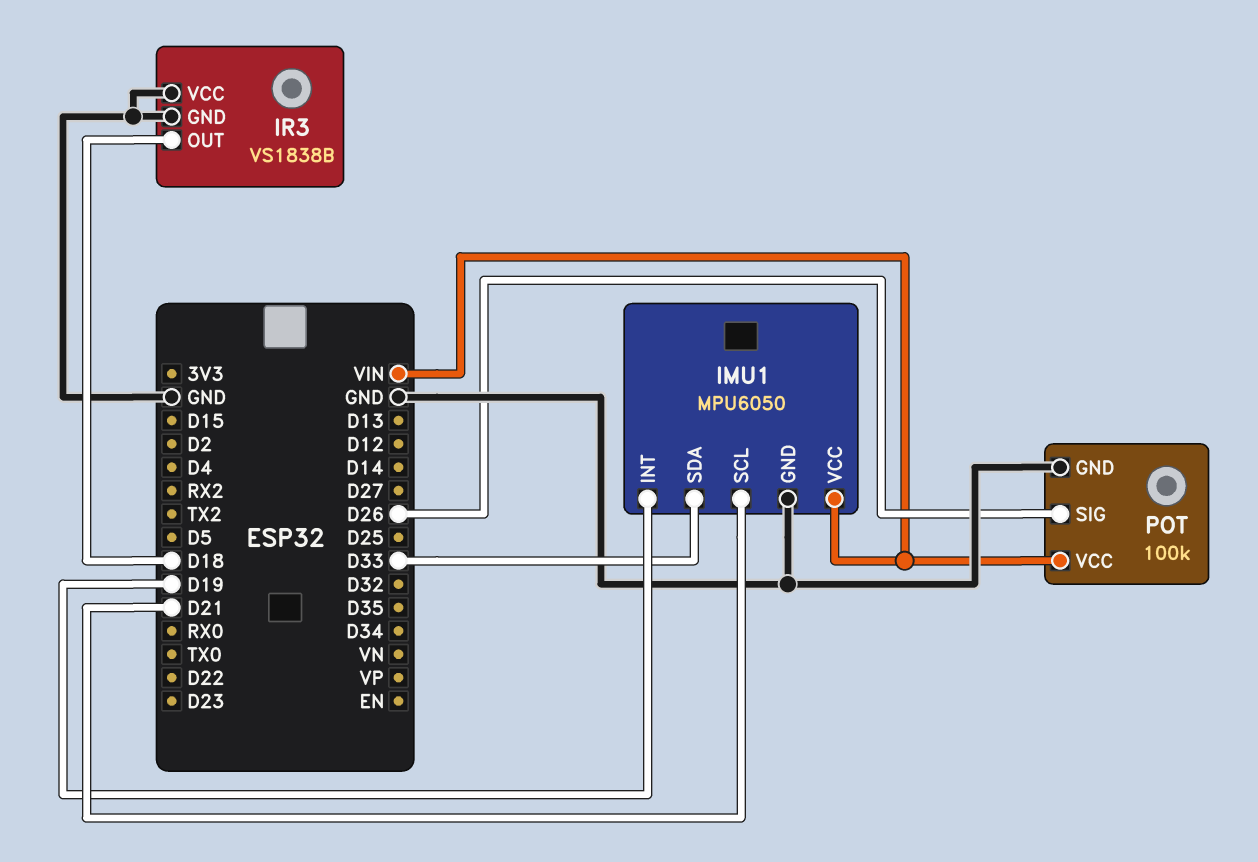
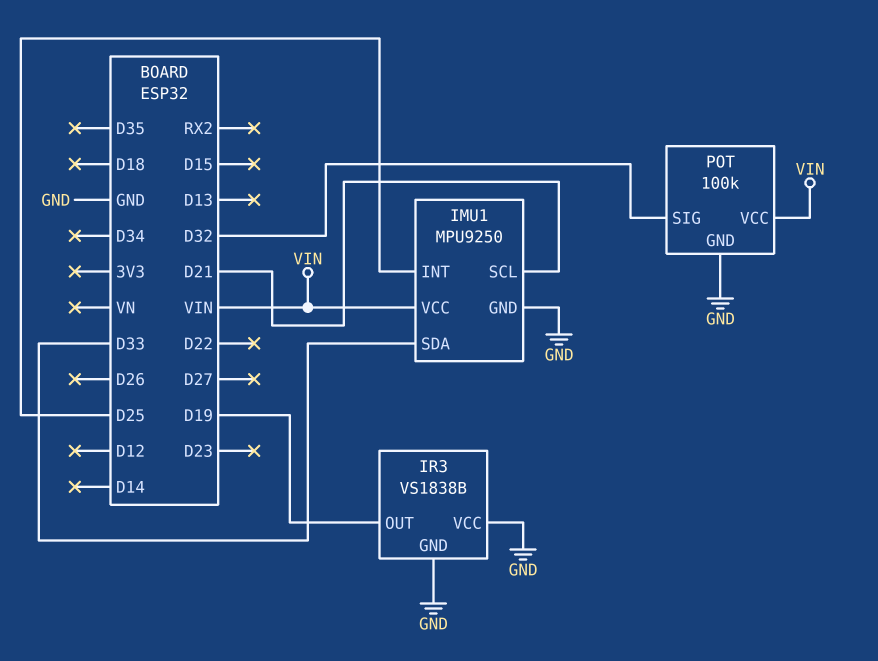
IMU1: MPU6050 -> MPU9250
IMU1 pin INT: D19 -> D25
IR3 pin OUT: D18 -> D19
POT pin SIG: D26 -> D32

